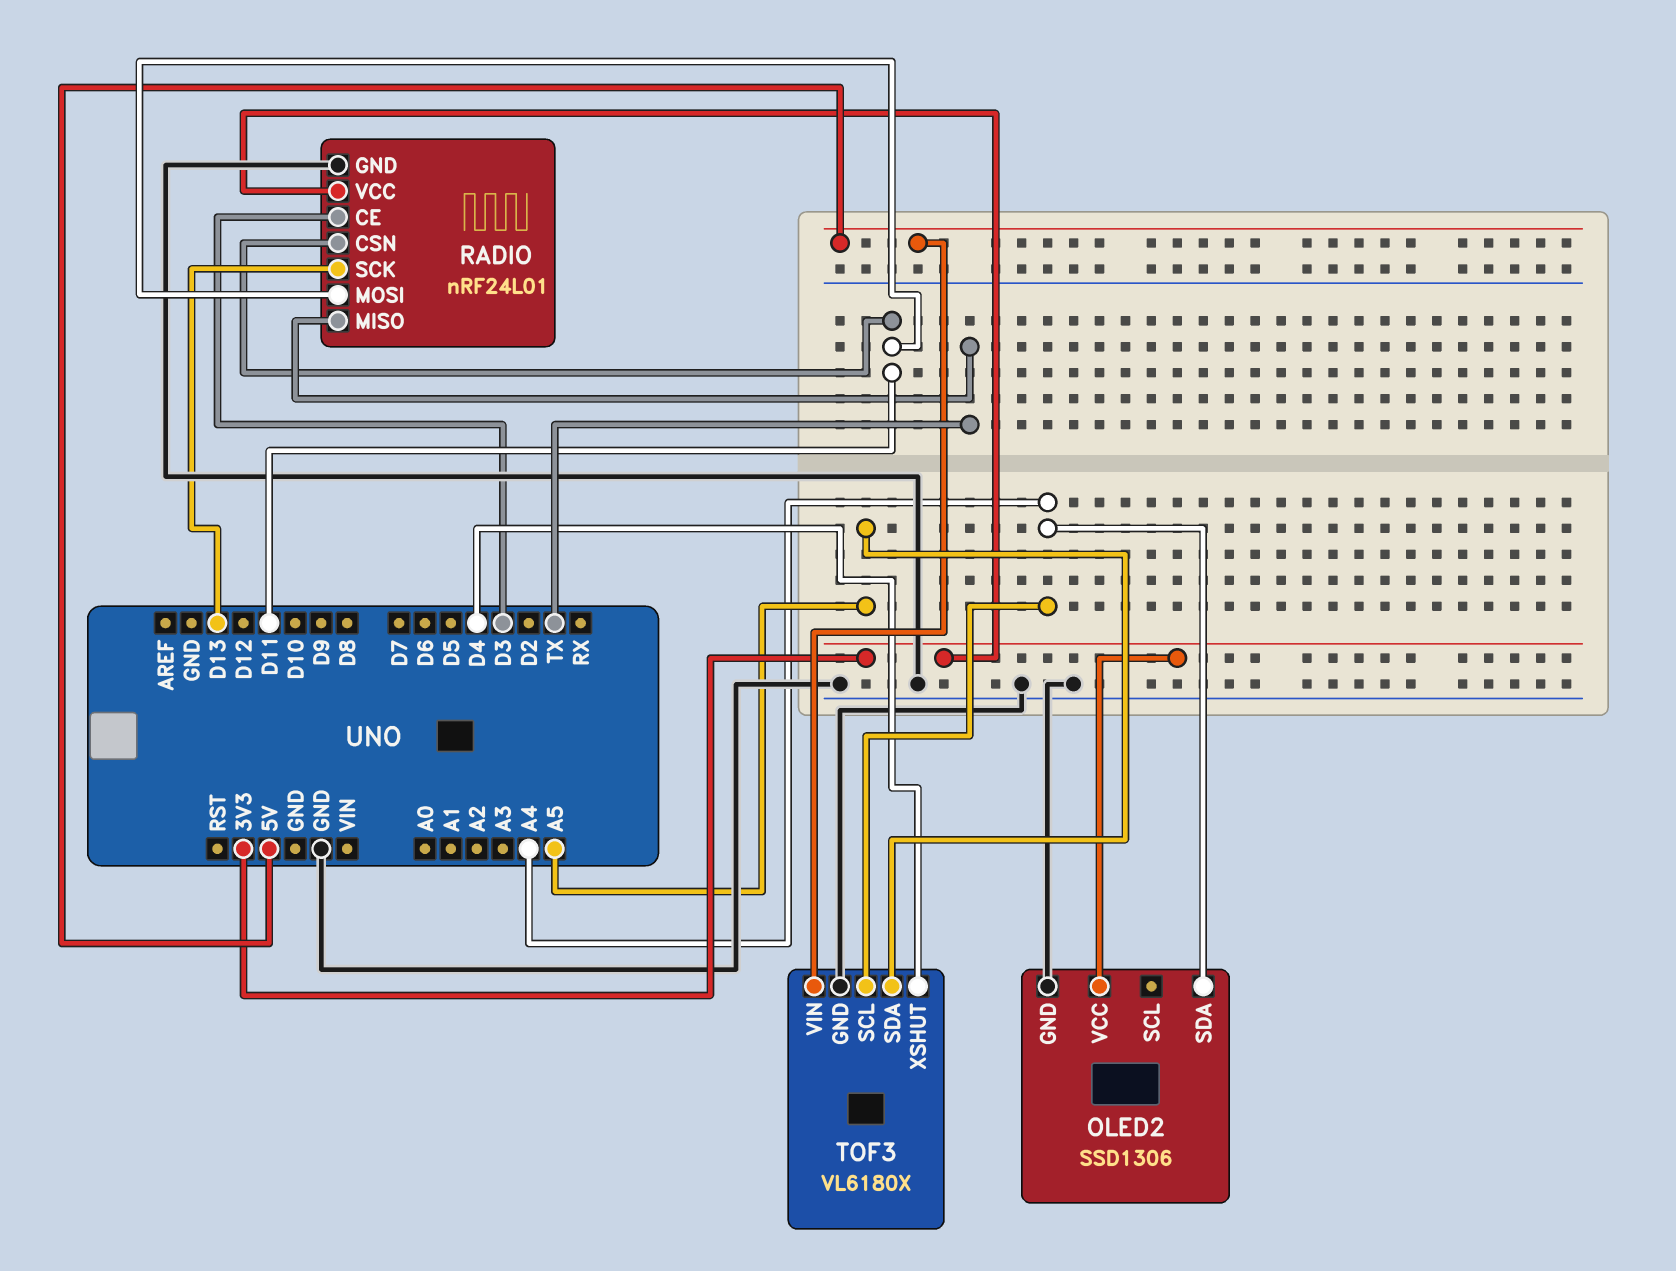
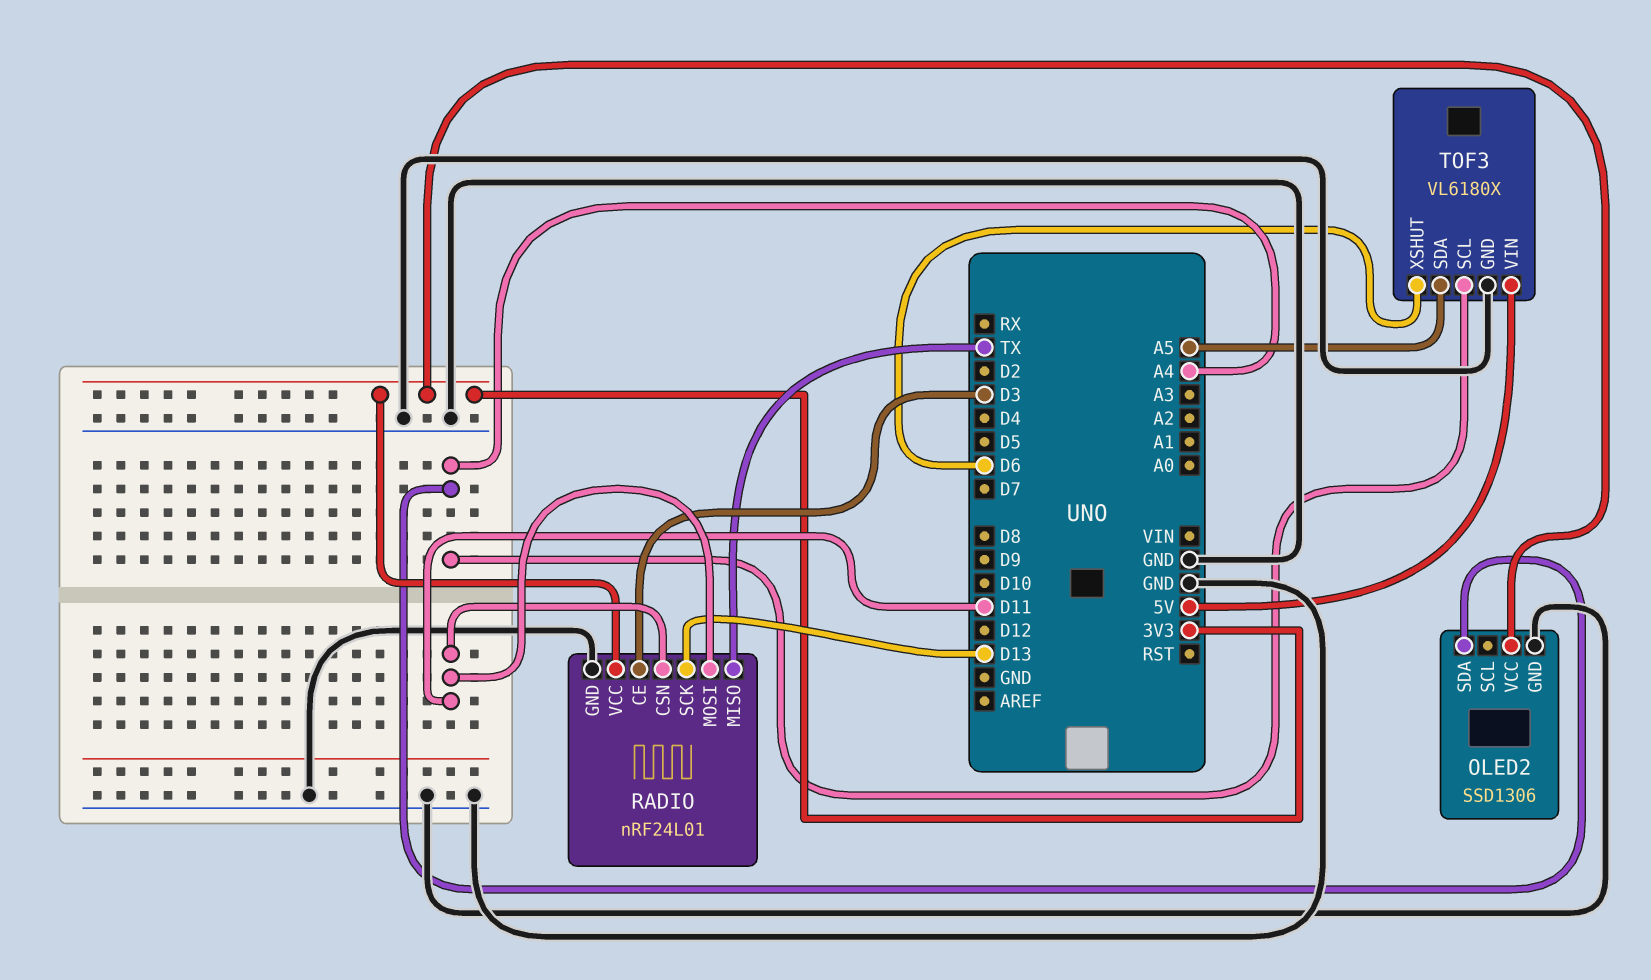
TOF3 pin XSHUT: D4 -> D6

